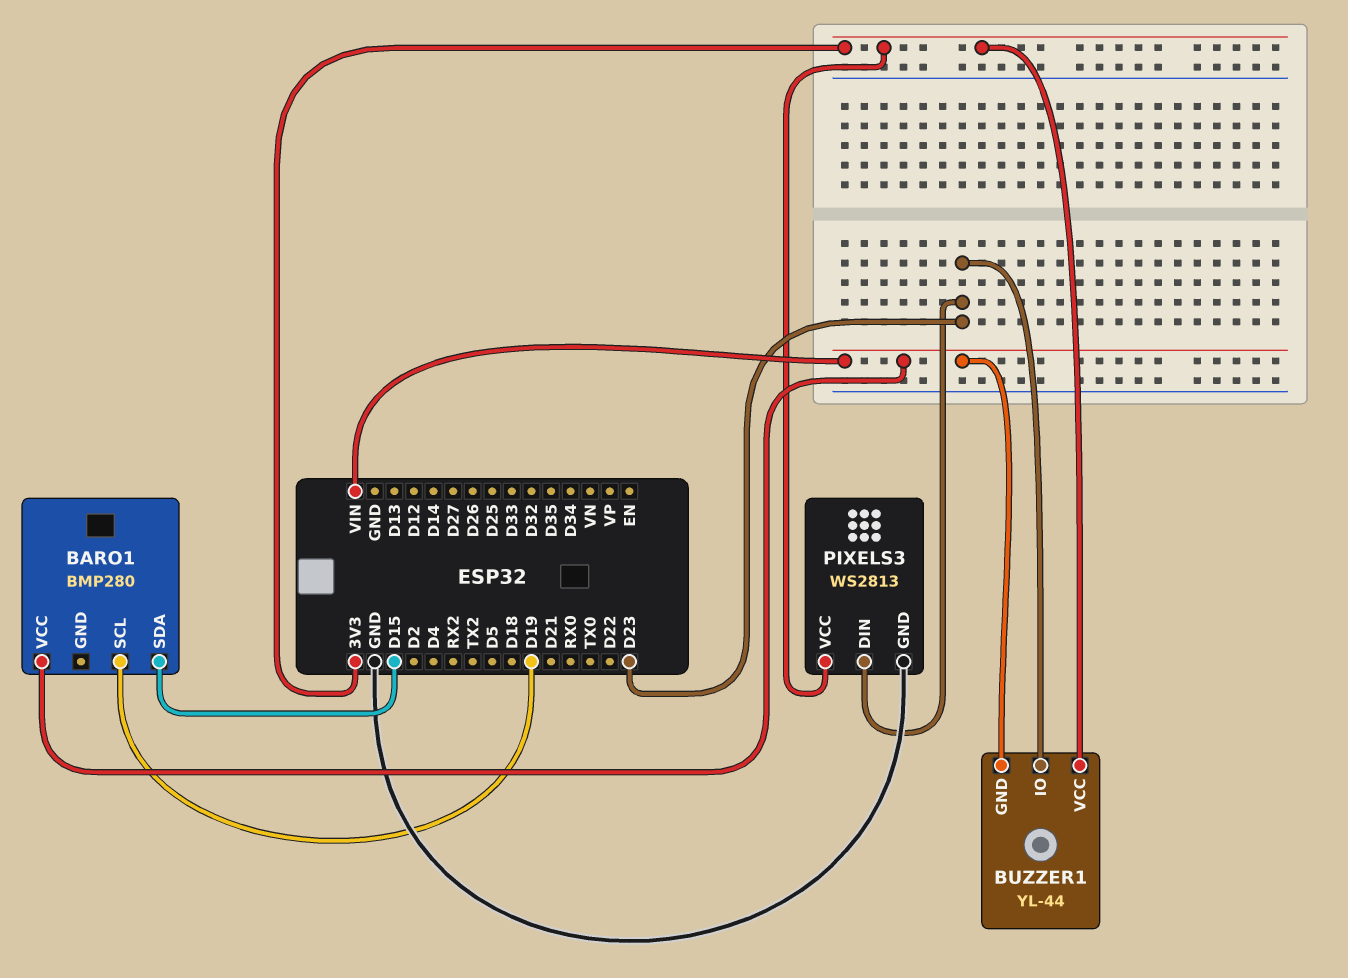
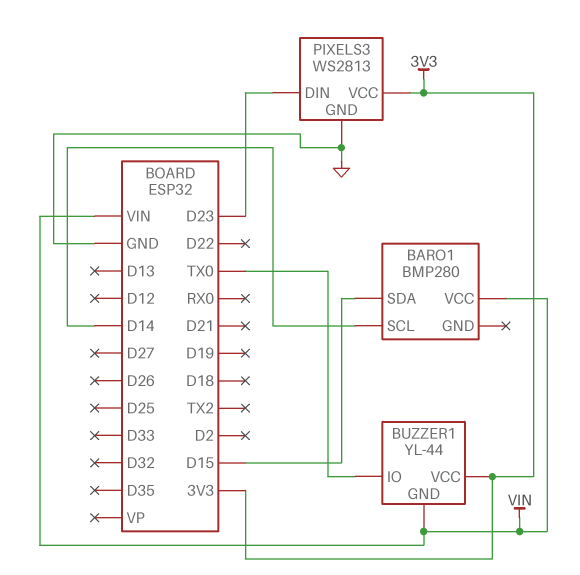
BARO1 pin SCL: D19 -> D14
BUZZER1 pin IO: D23 -> TX0

